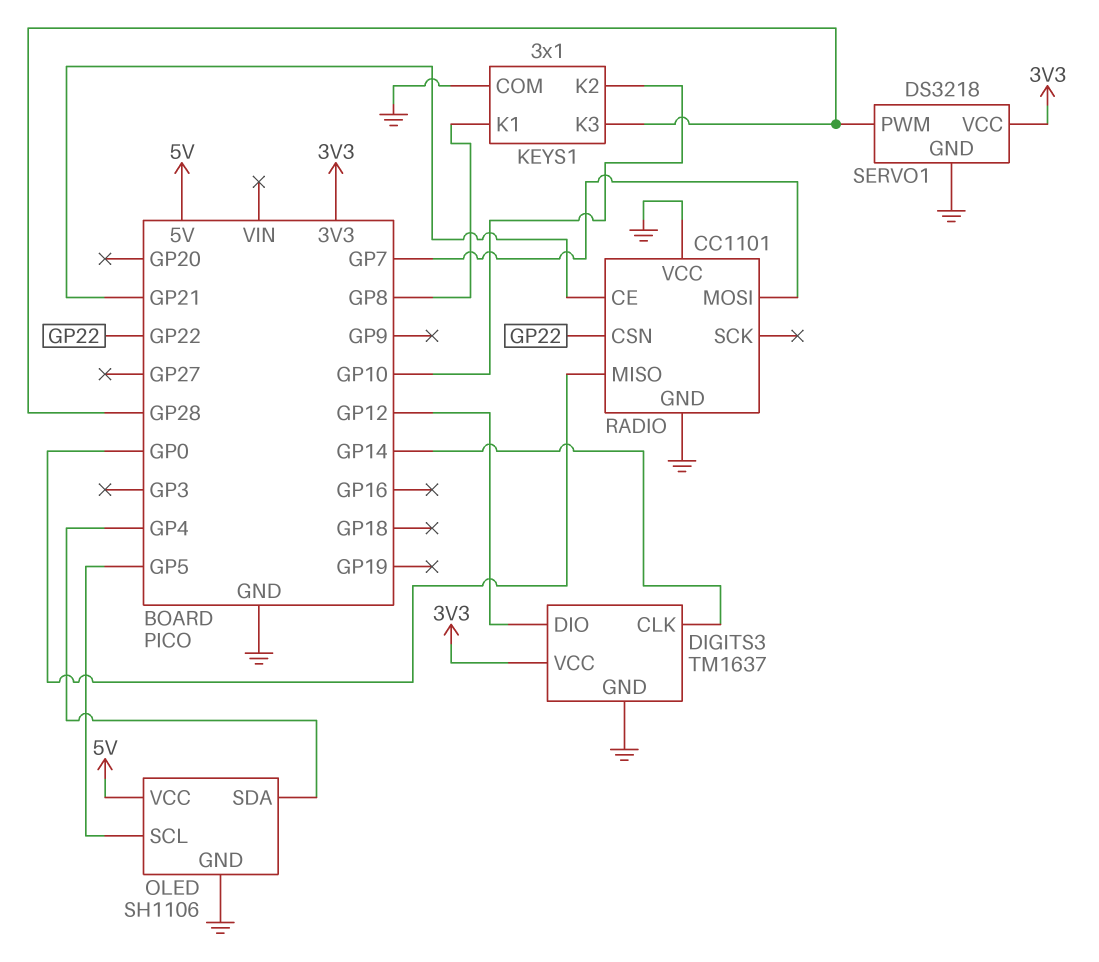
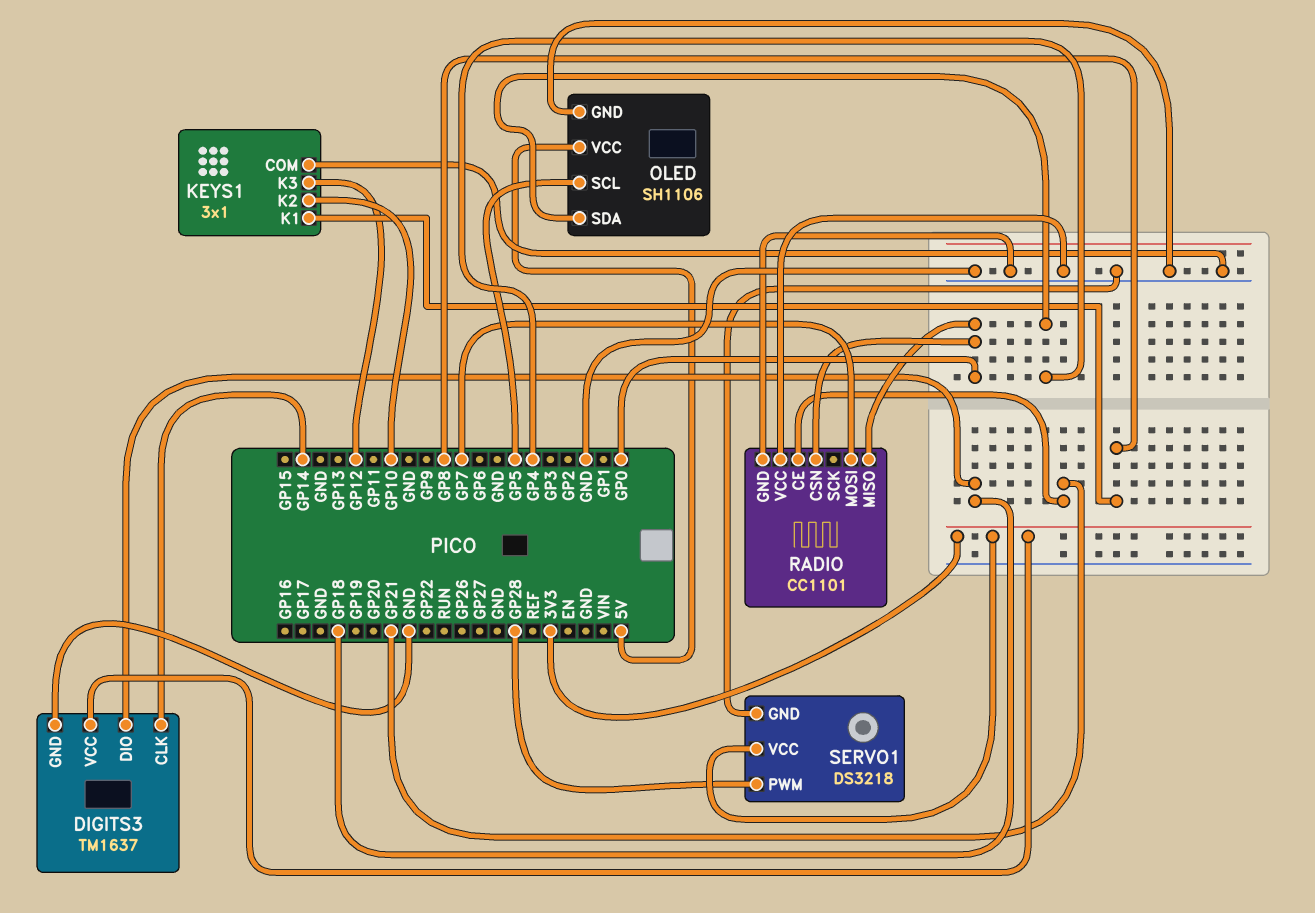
DIGITS3 pin DIO: GP12 -> GP18
KEYS1 pin K3: GP28 -> GP12
RADIO pin CSN: GP22 -> GP0

